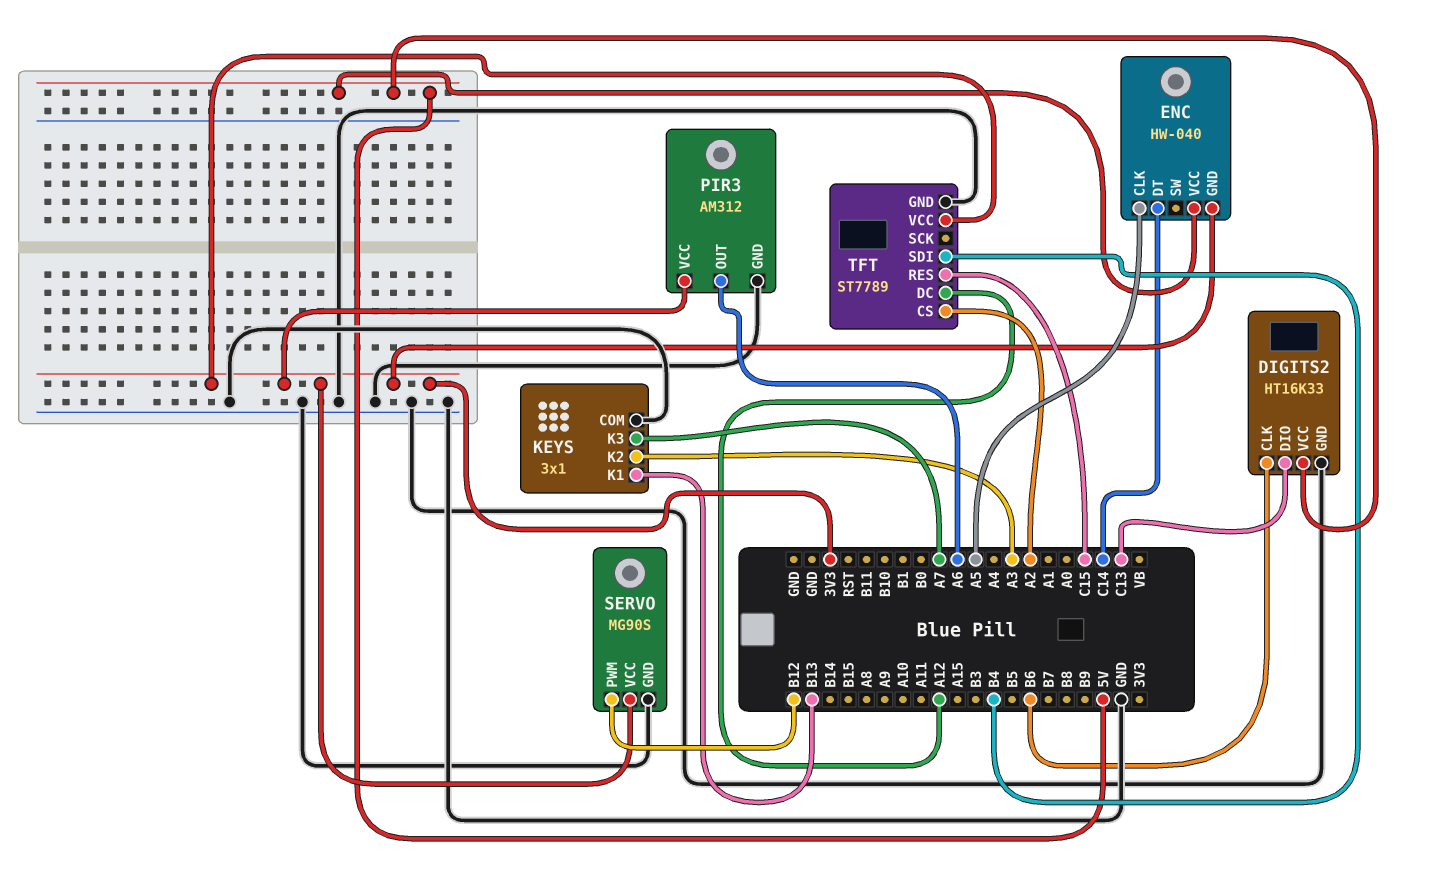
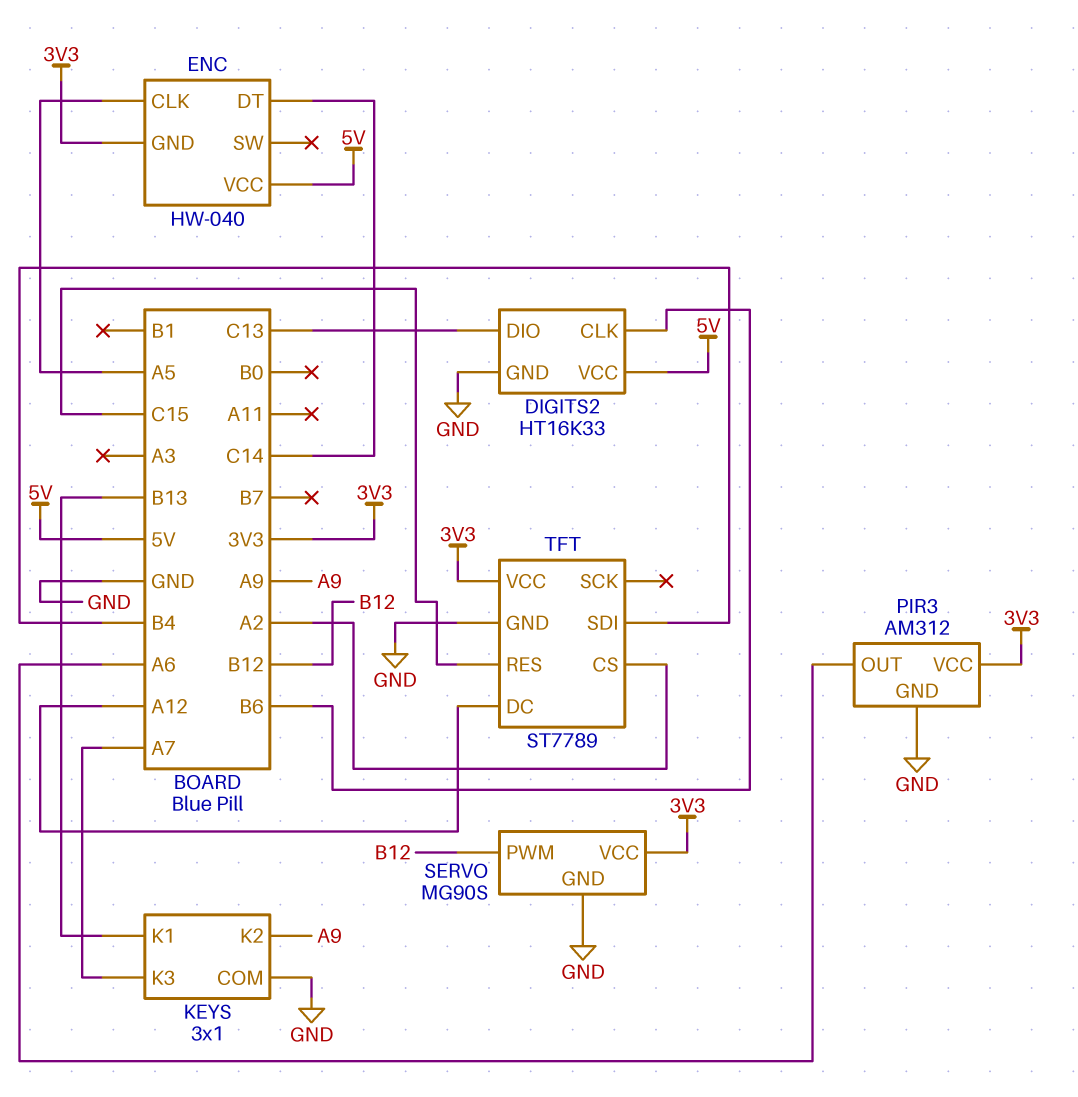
KEYS pin K2: A3 -> A9

